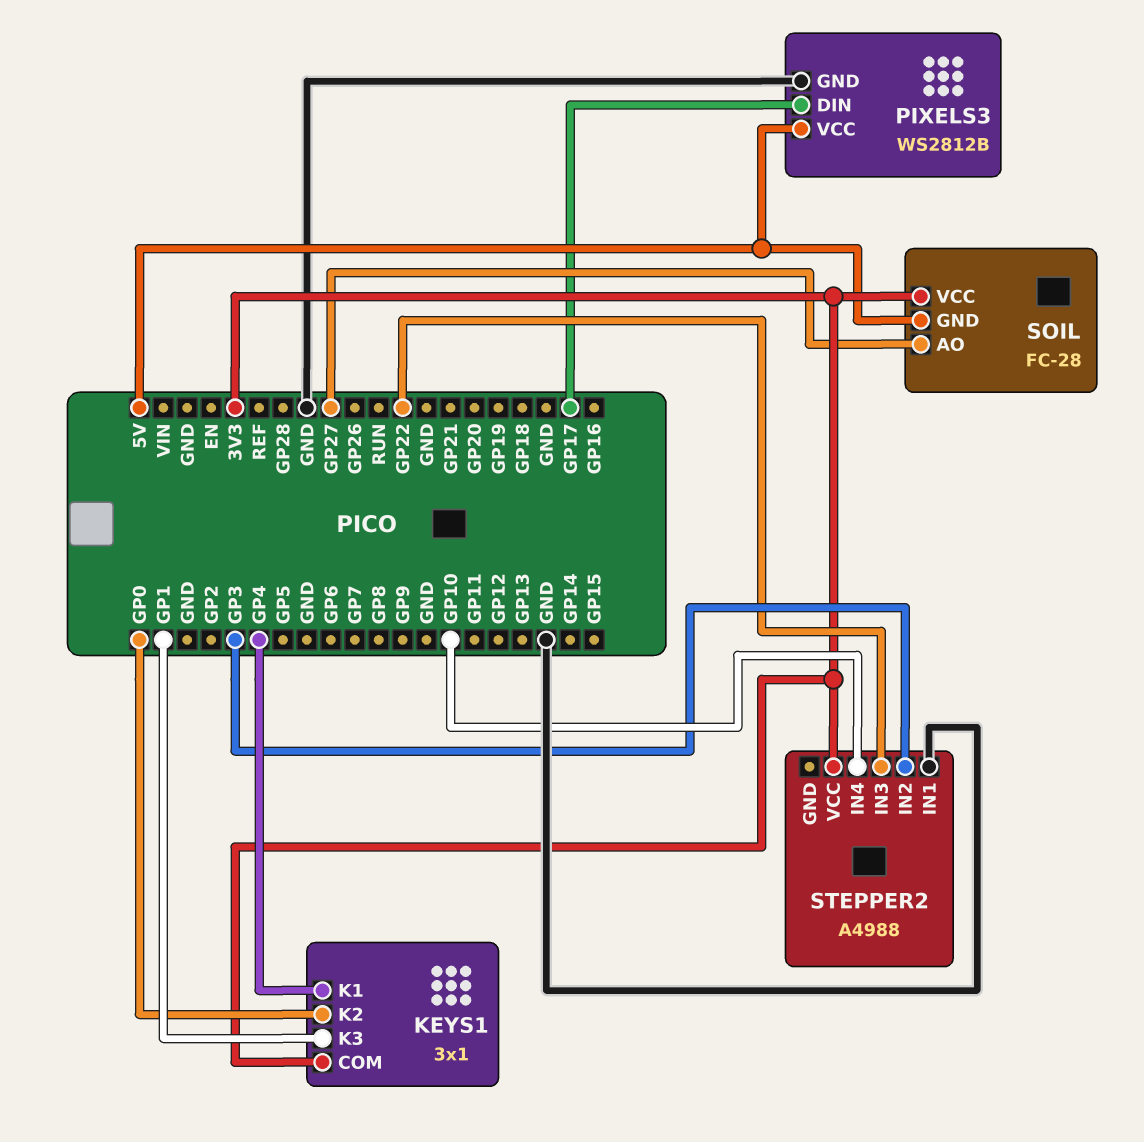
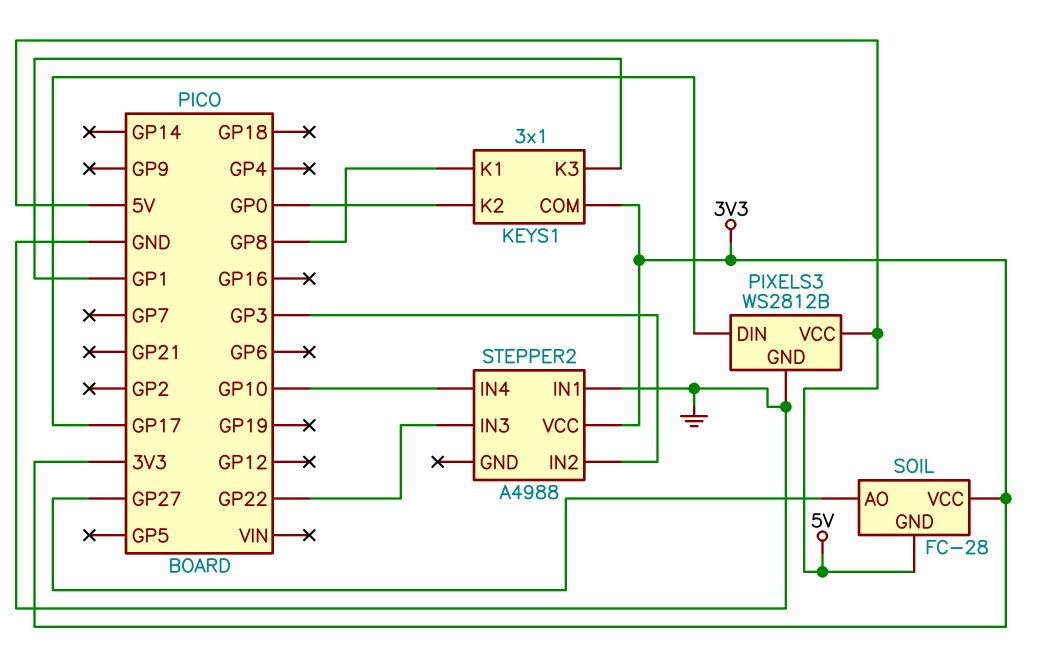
KEYS1 pin K1: GP4 -> GP8

